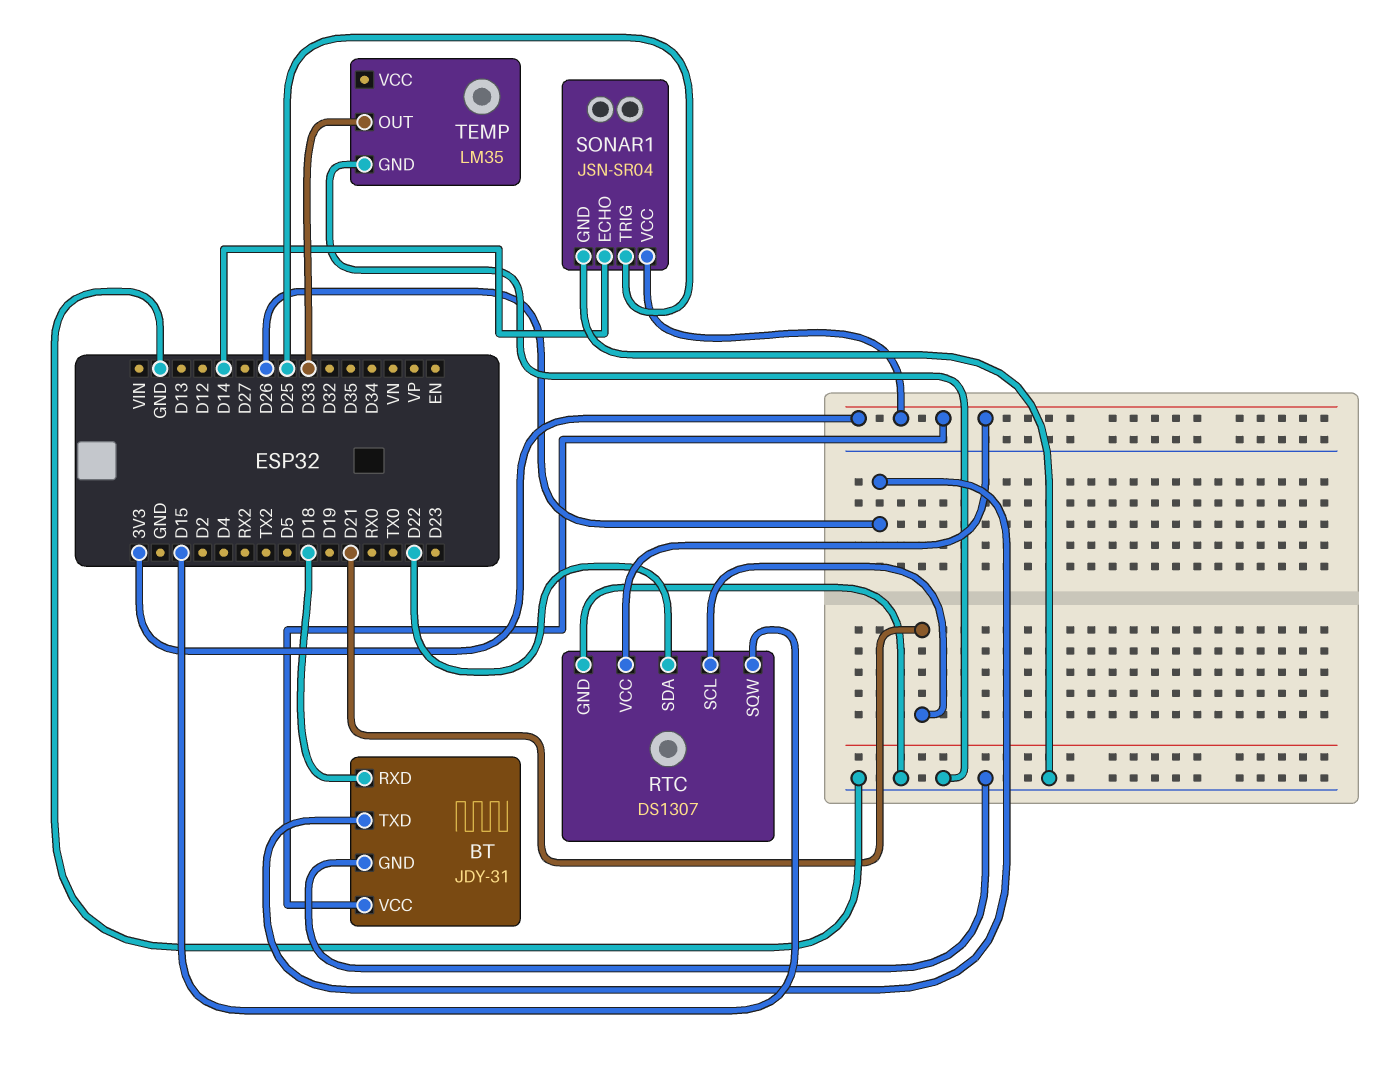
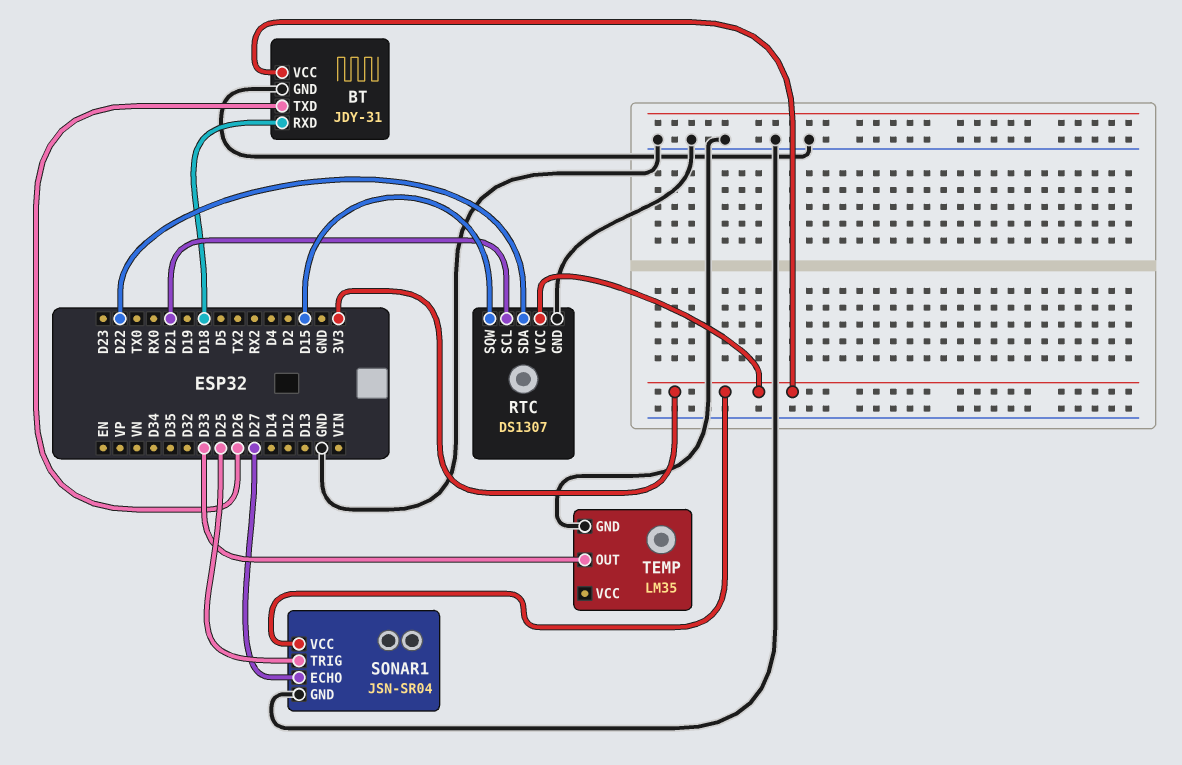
SONAR1 pin ECHO: D14 -> D27

